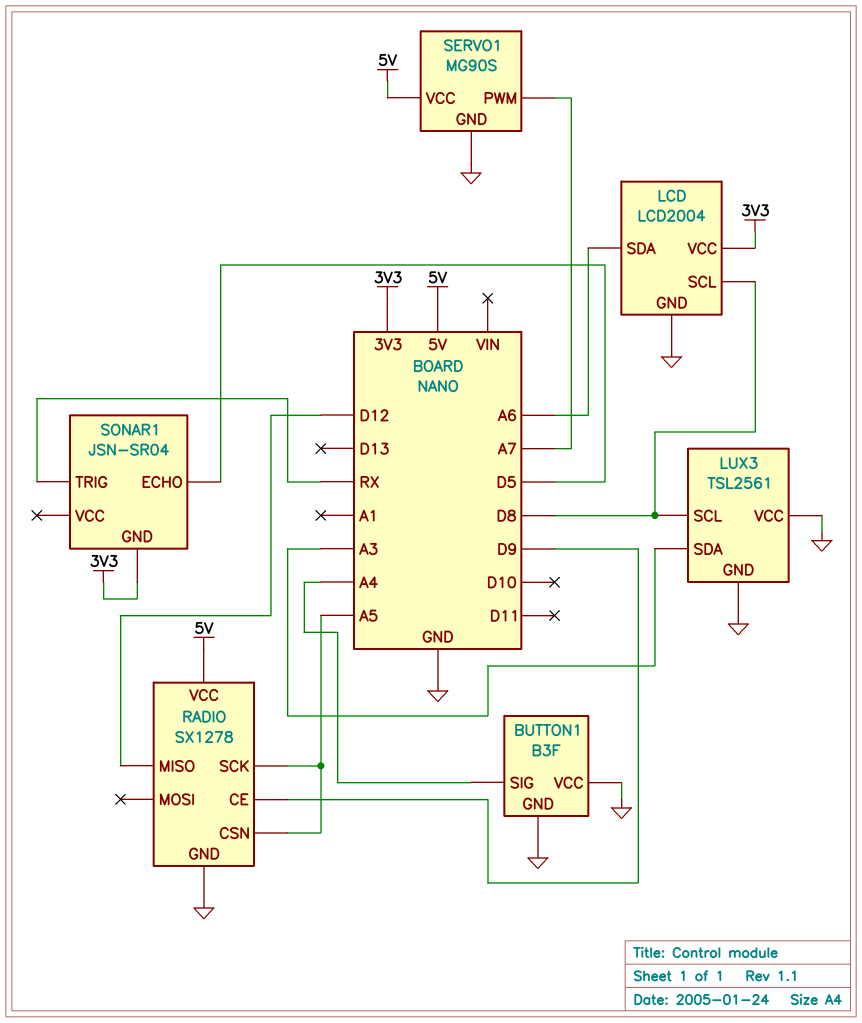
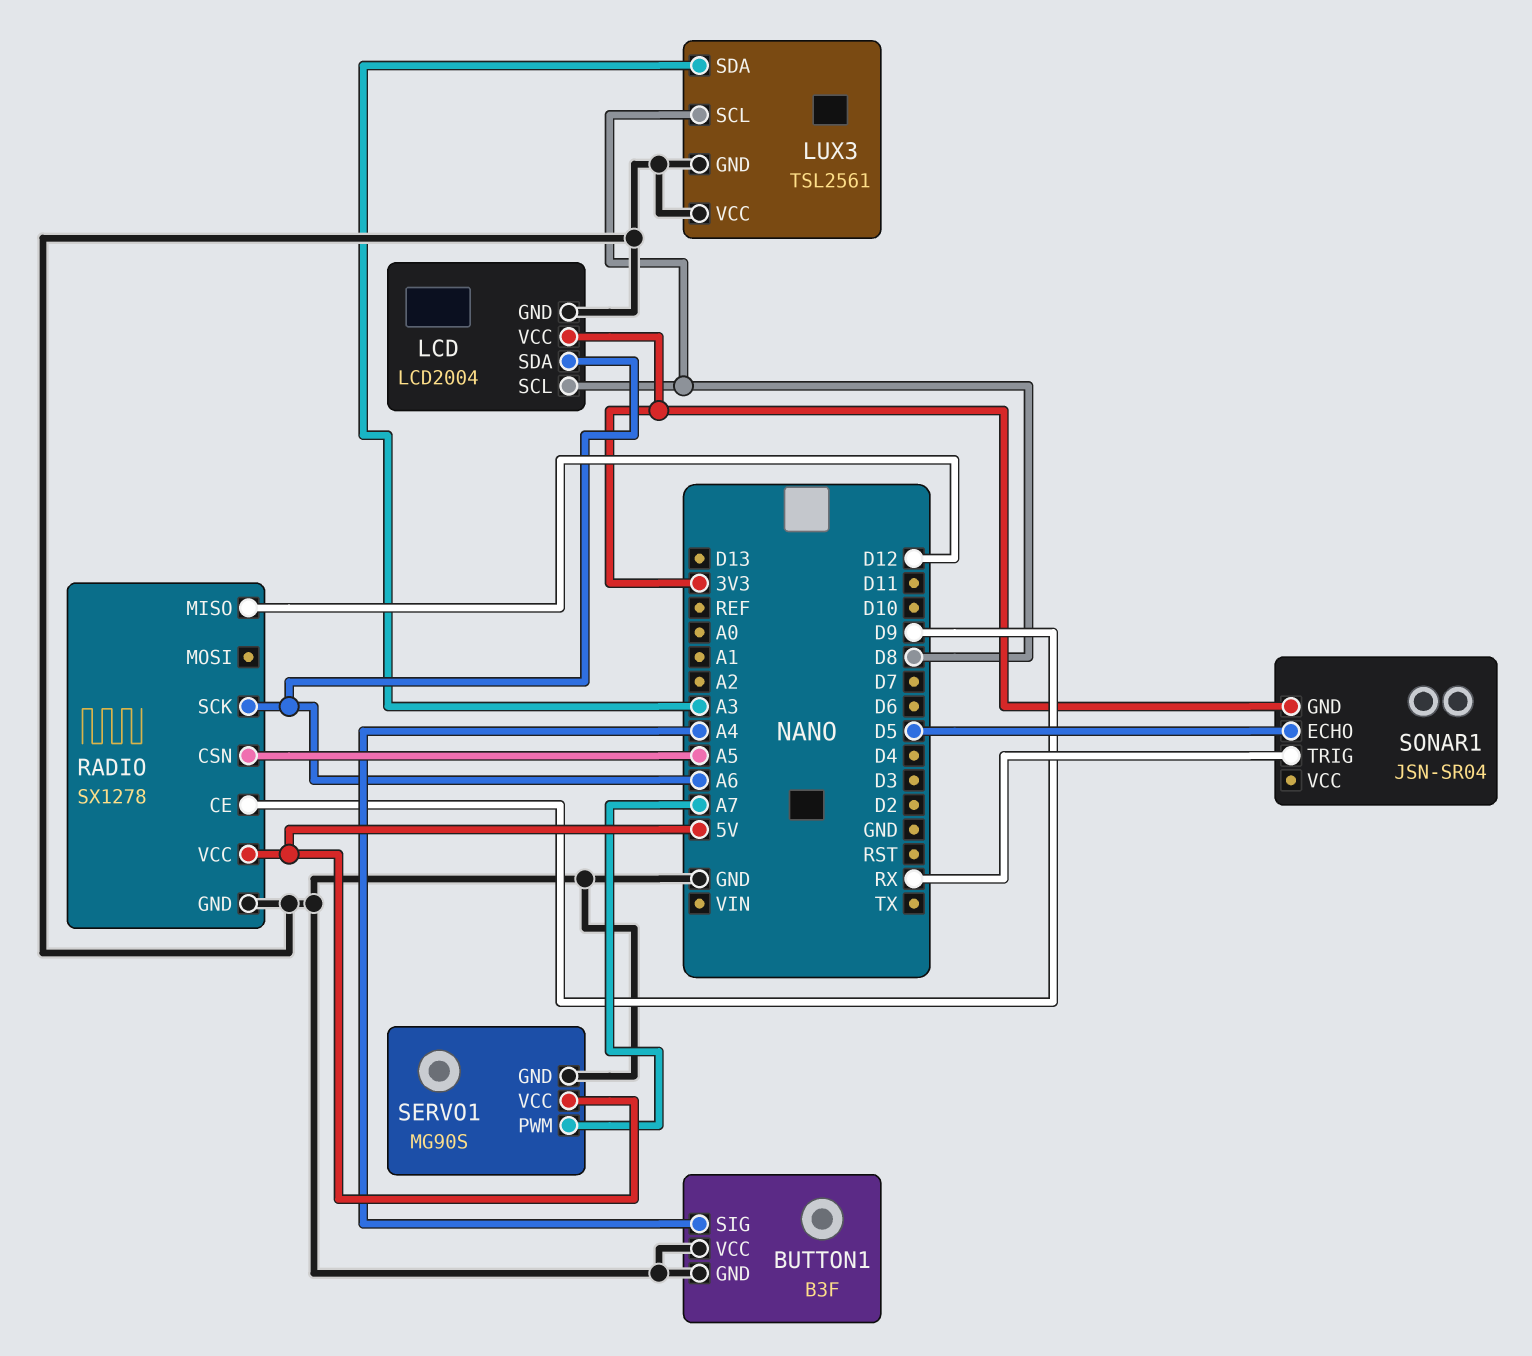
RADIO pin SCK: A5 -> A6

